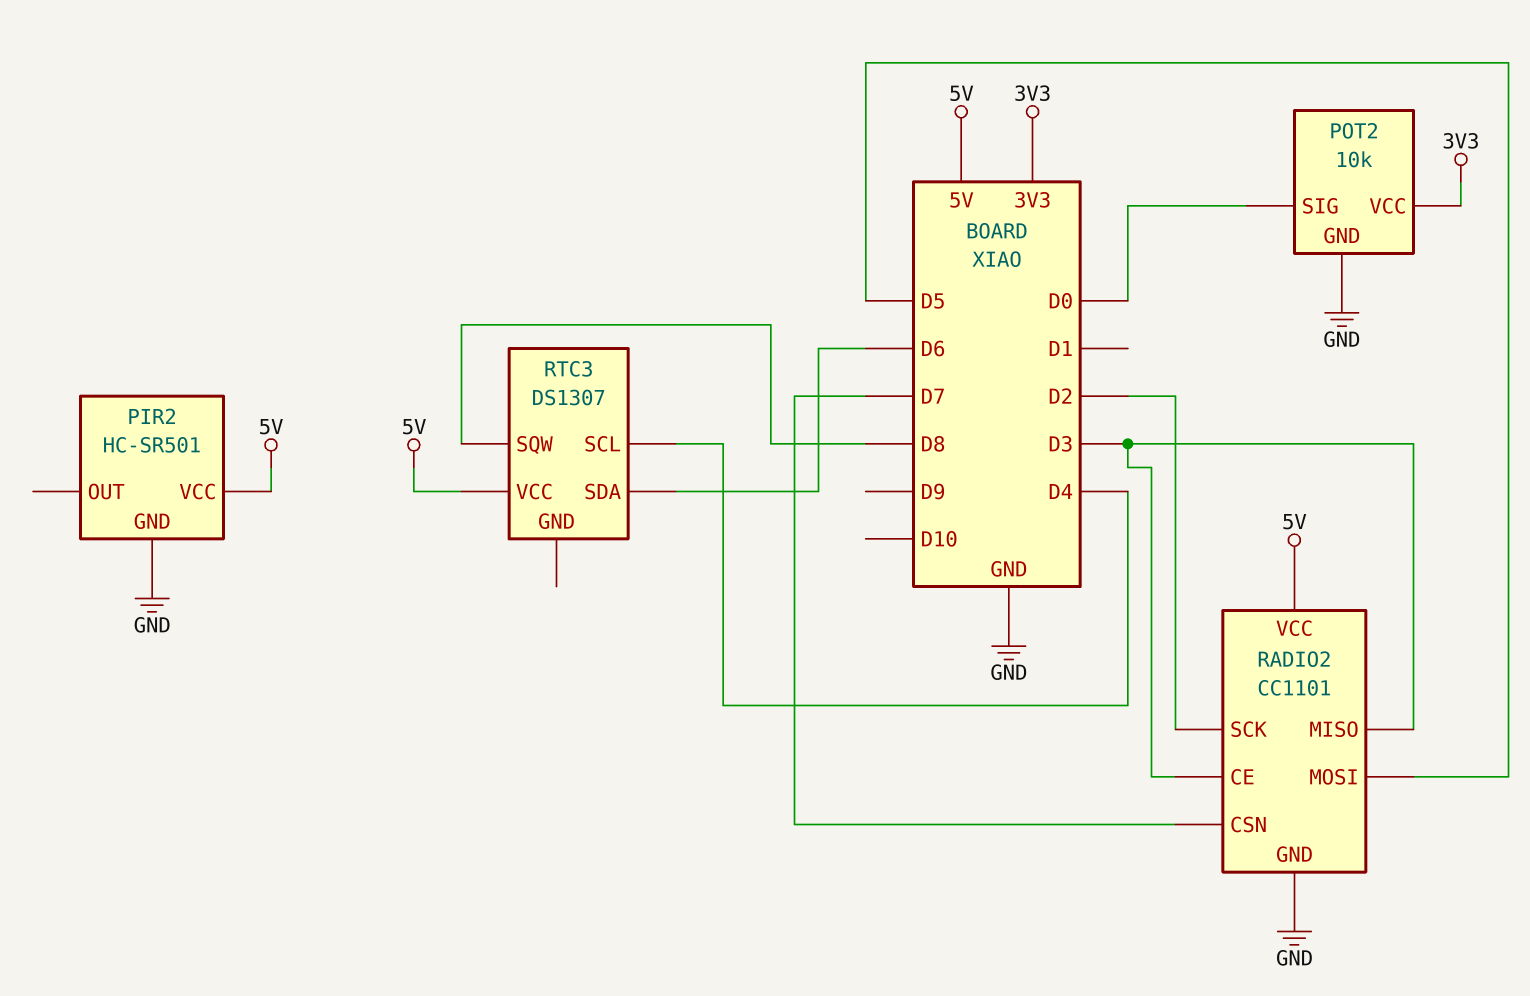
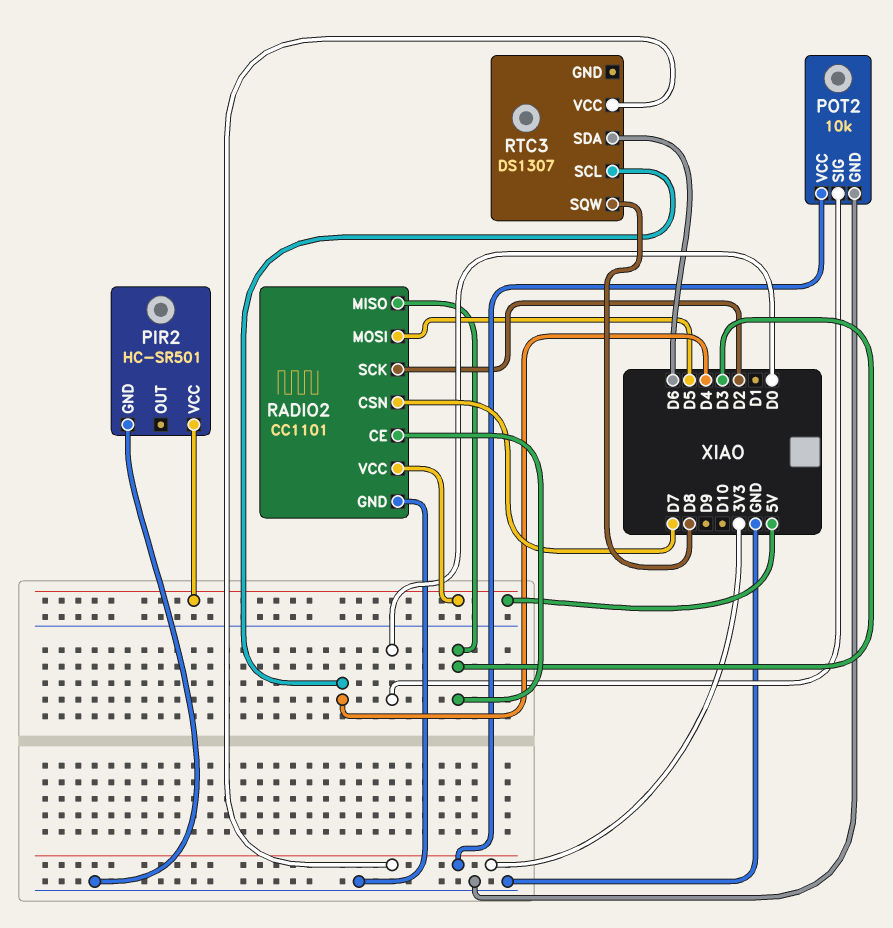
RTC3 pin VCC: 5V -> 3V3

